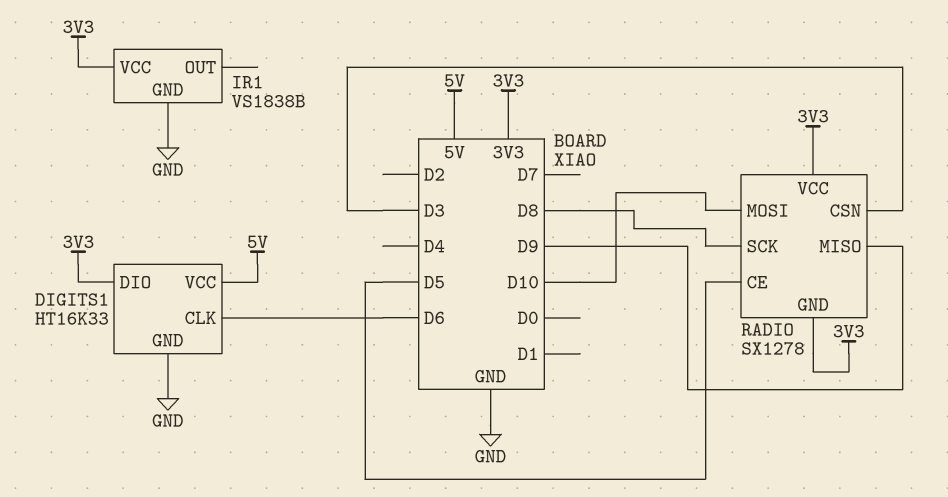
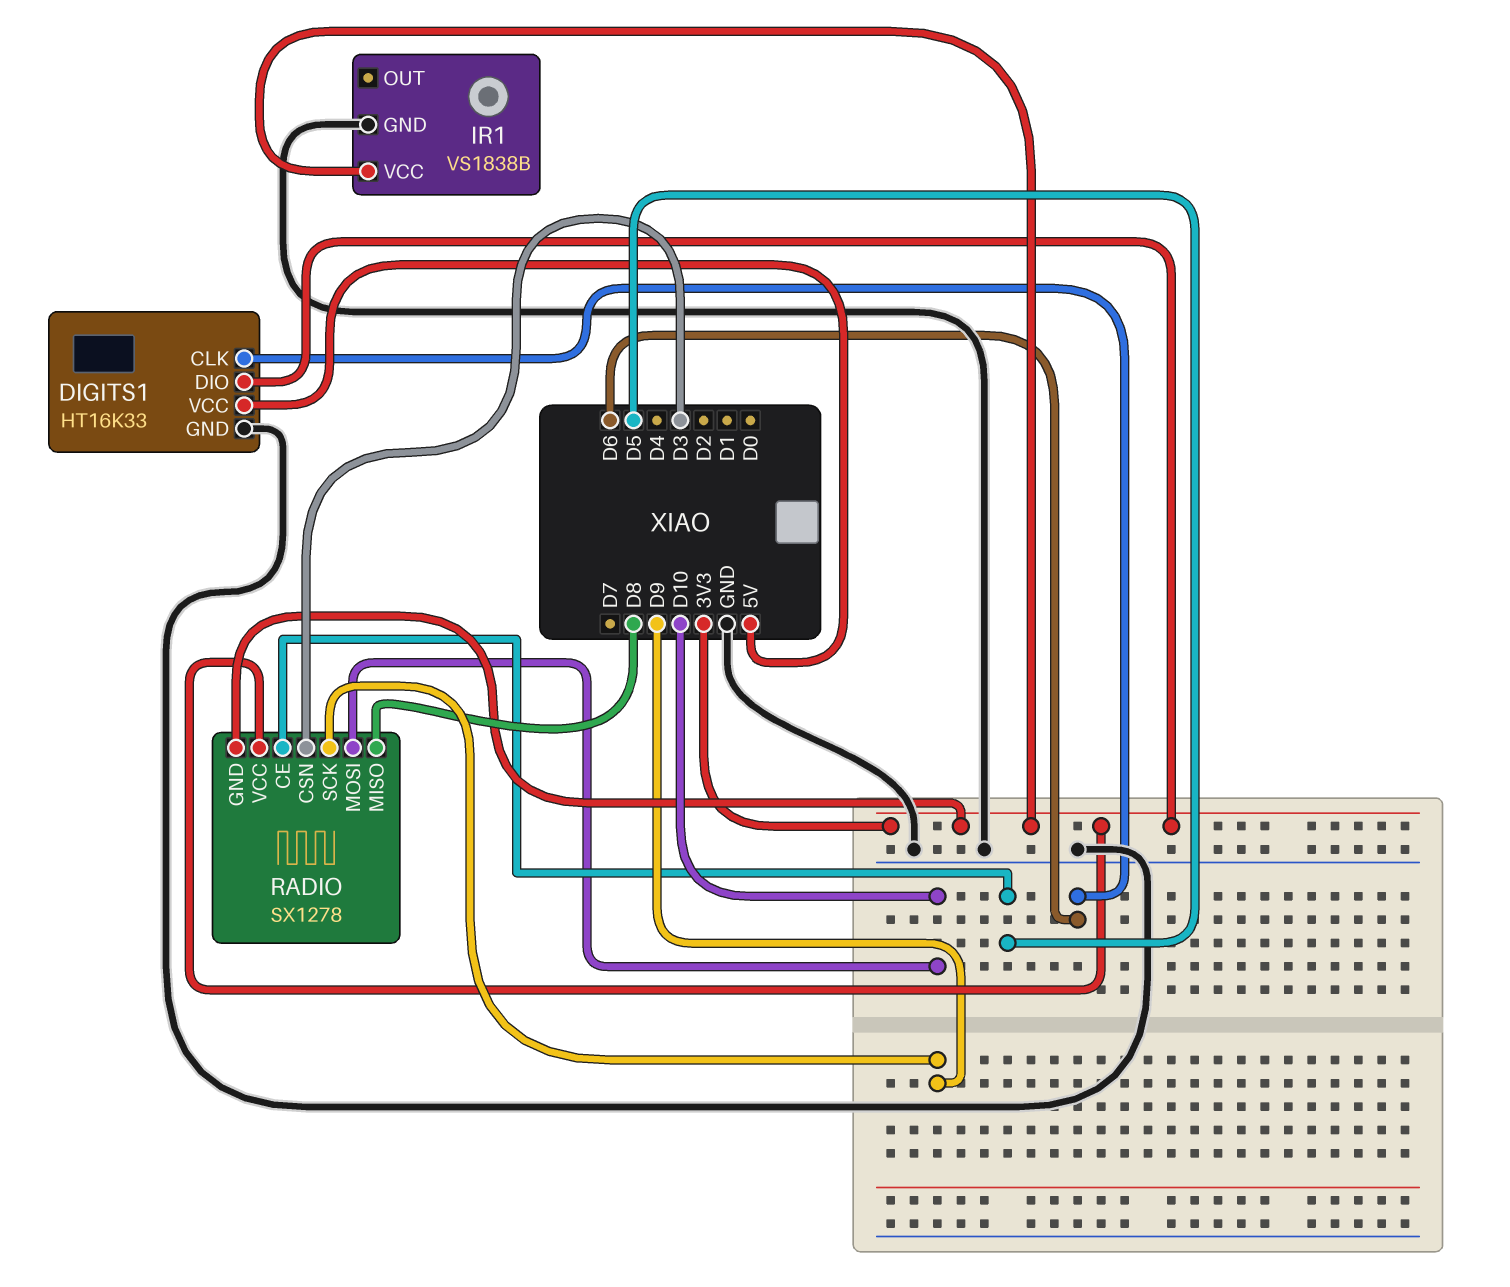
RADIO pin MISO: D9 -> D8
RADIO pin SCK: D8 -> D9

